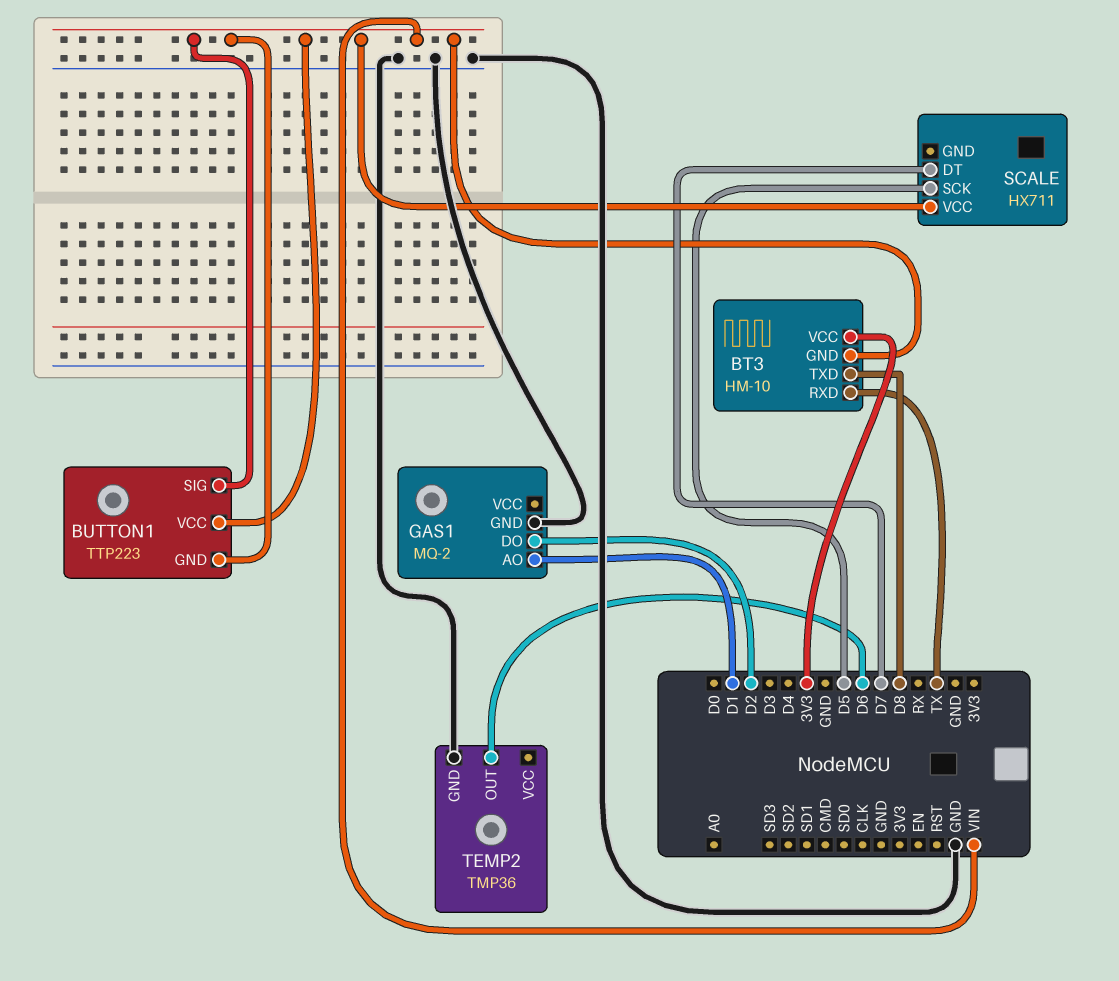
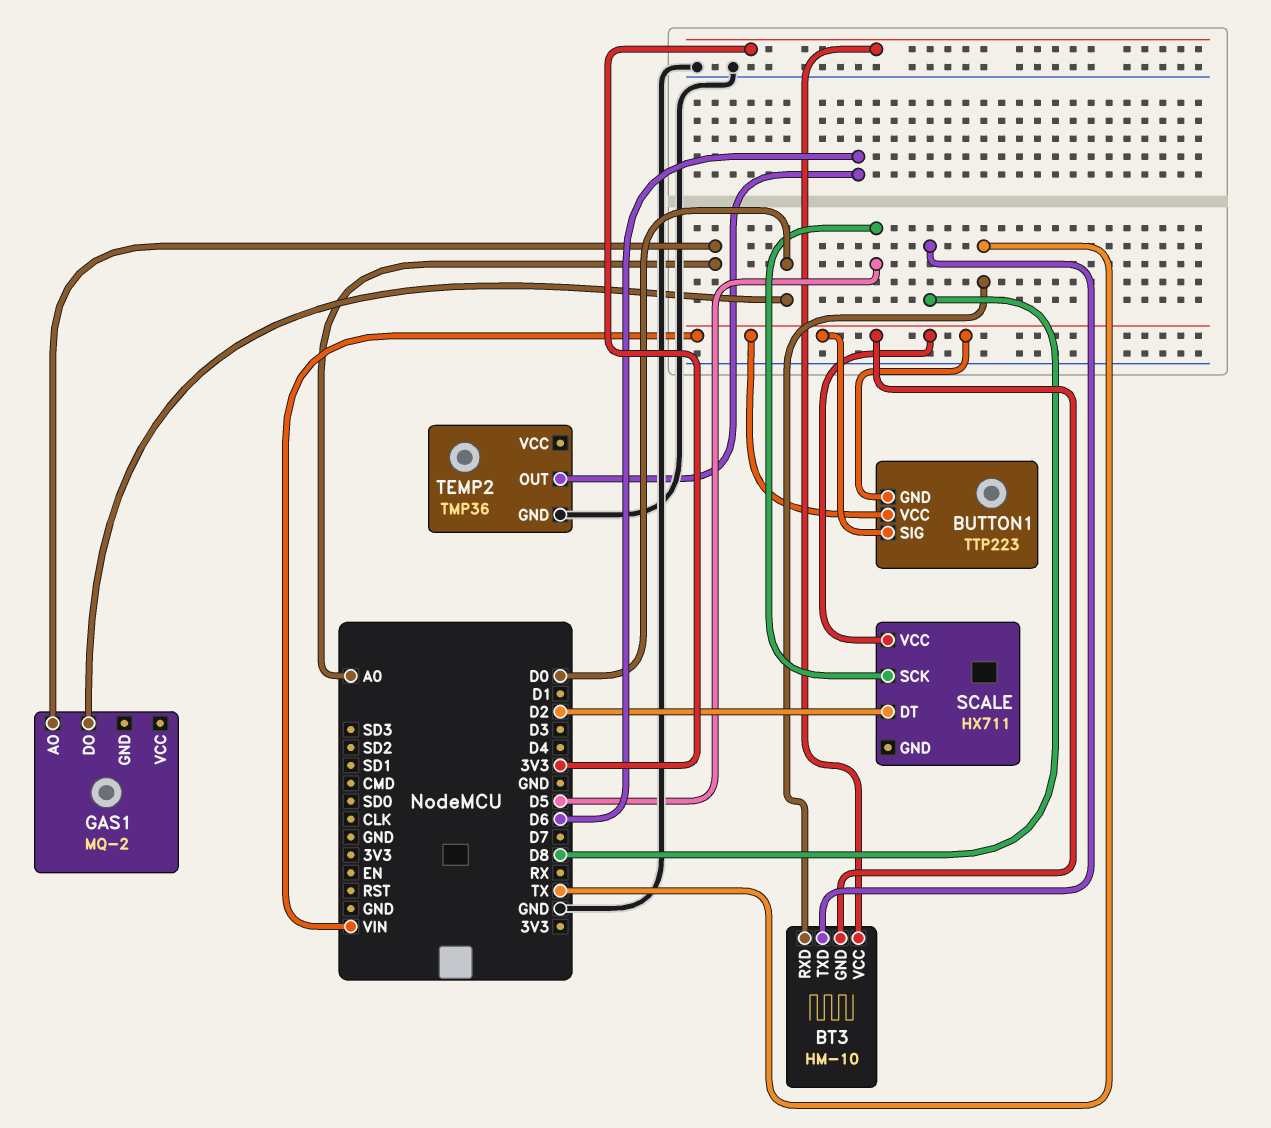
GAS1 pin AO: D1 -> A0
GAS1 pin DO: D2 -> D0
GAS1 pin GND: GND -> none
SCALE pin DT: D7 -> D2

